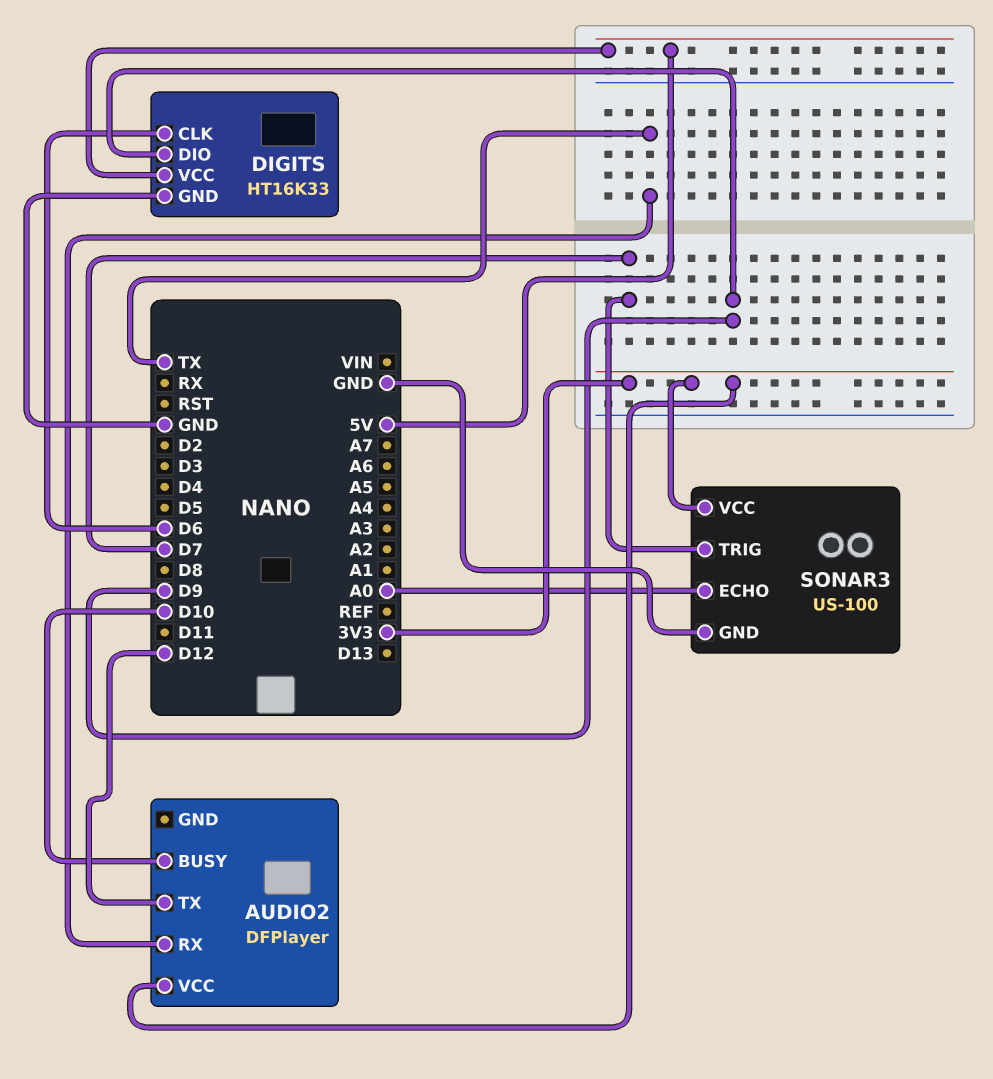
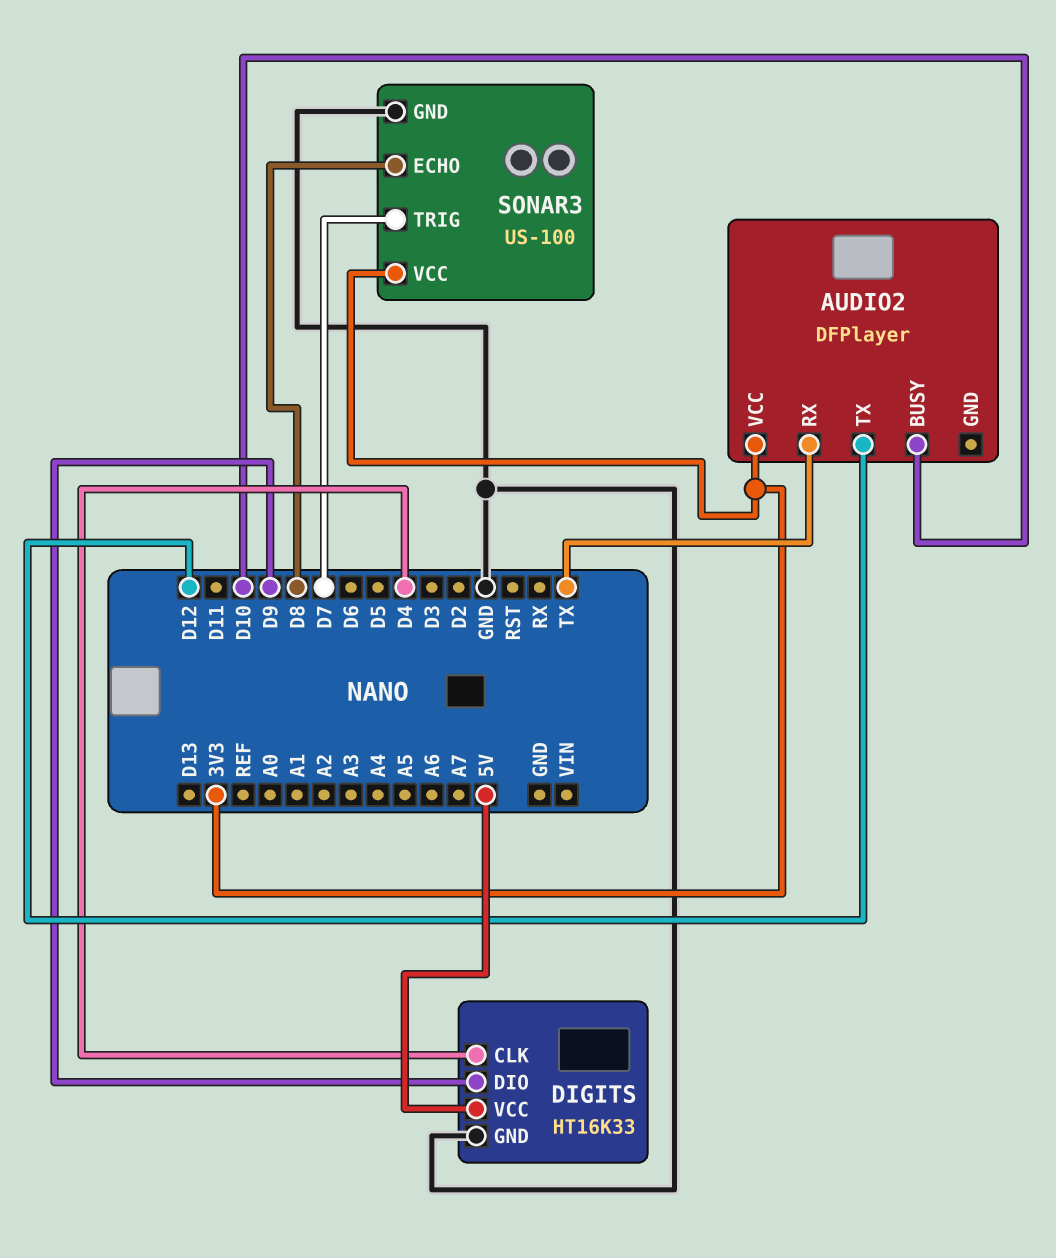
DIGITS pin CLK: D6 -> D4
SONAR3 pin ECHO: A0 -> D8

